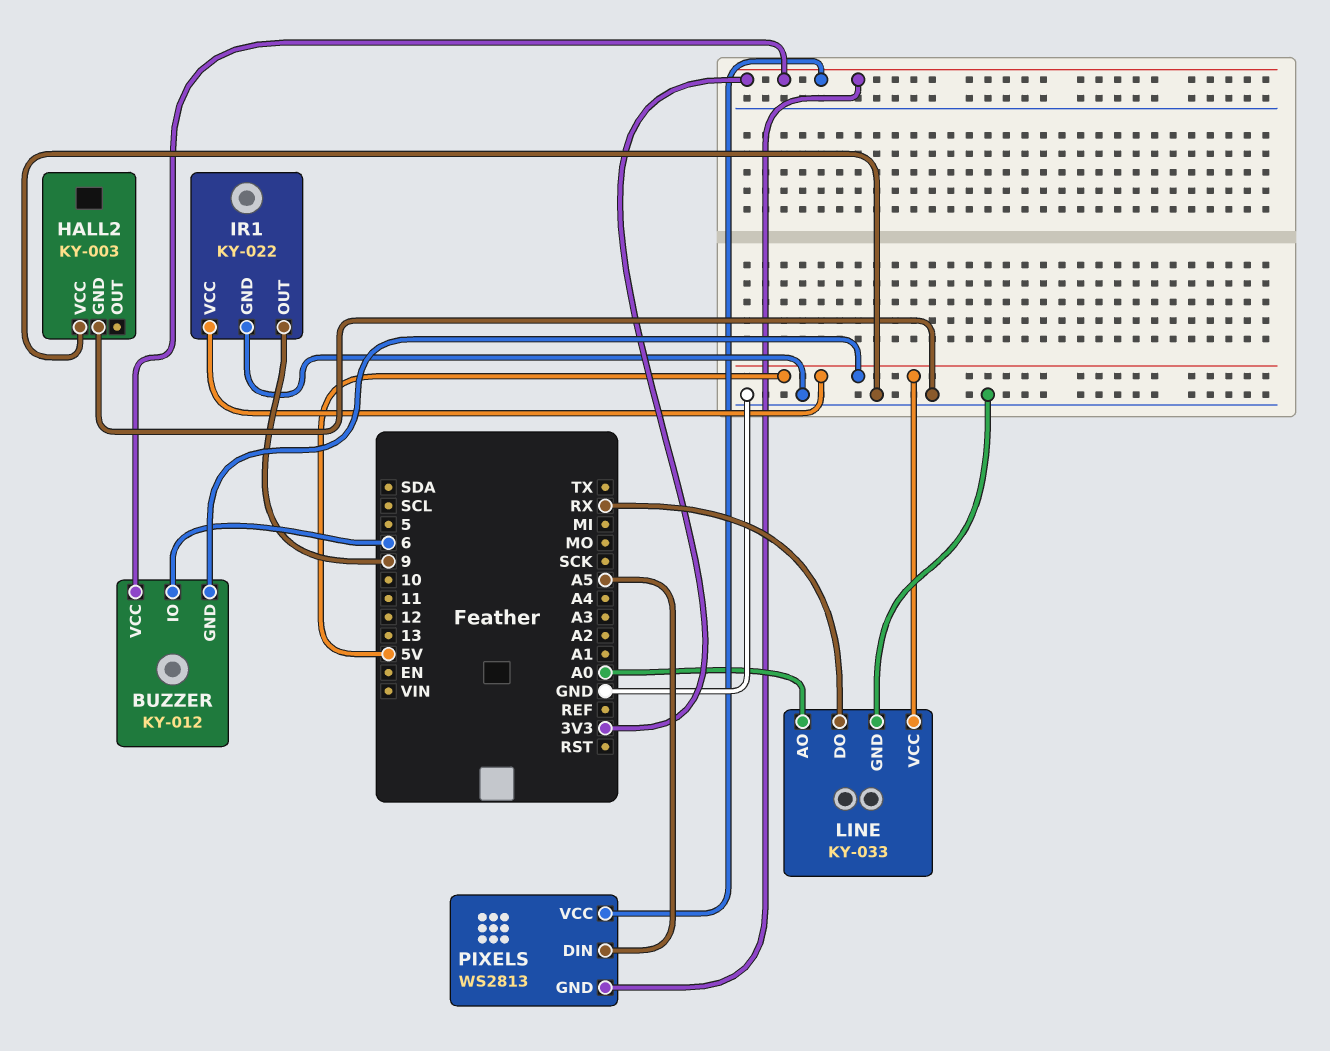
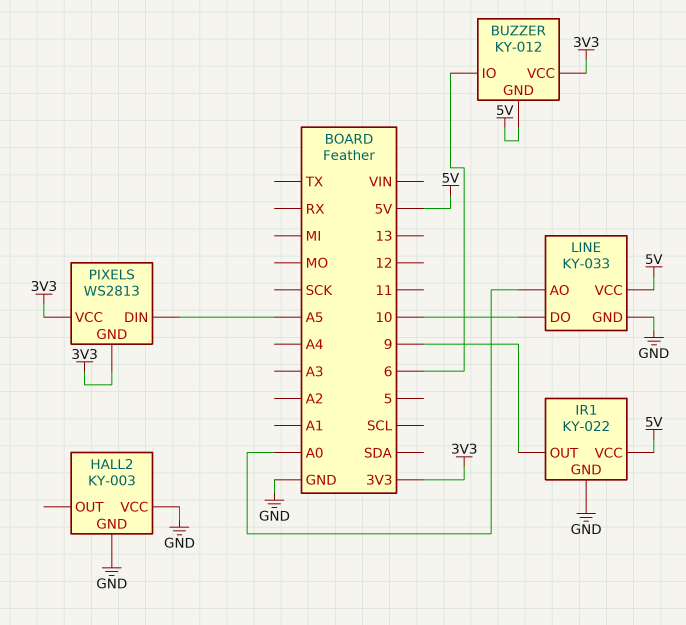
LINE pin DO: RX -> 10

